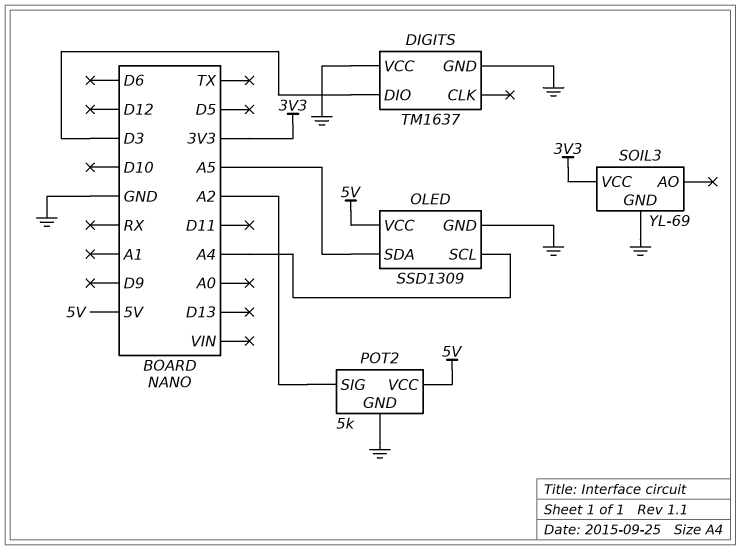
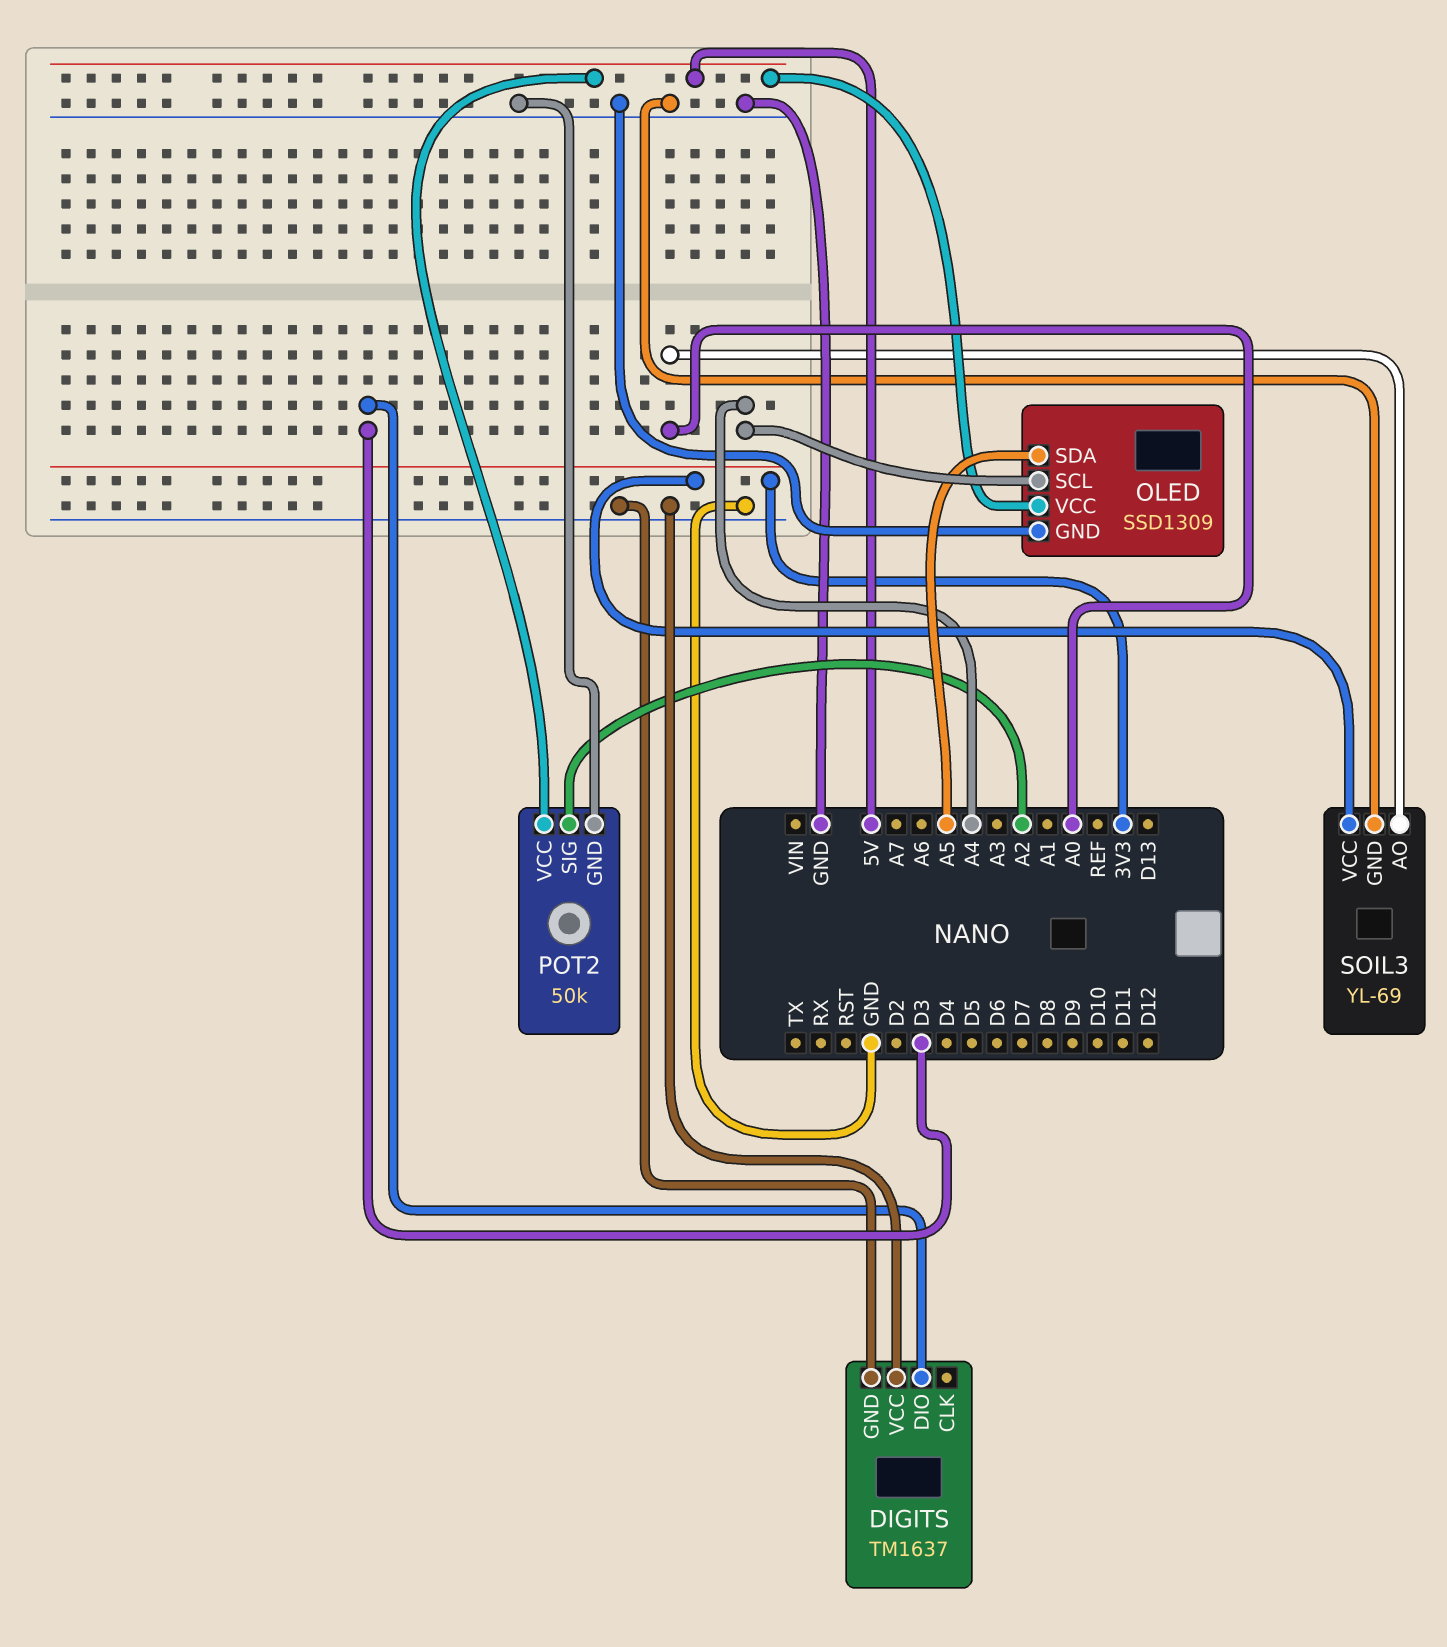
POT2: 5k -> 50k
SOIL3 pin AO: none -> A0

